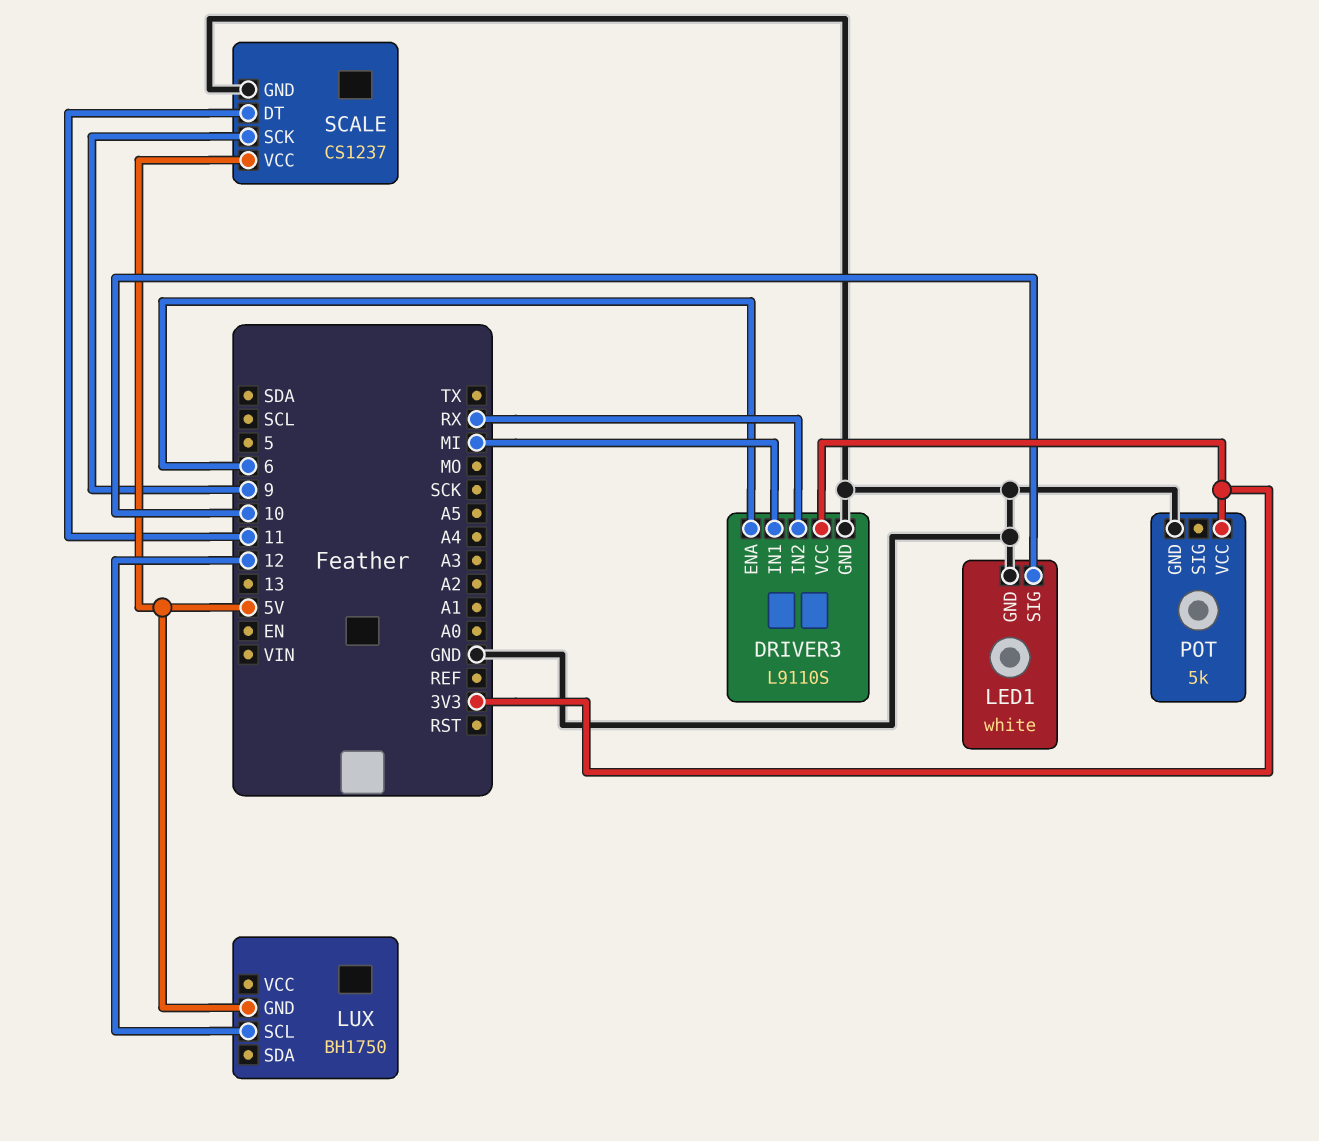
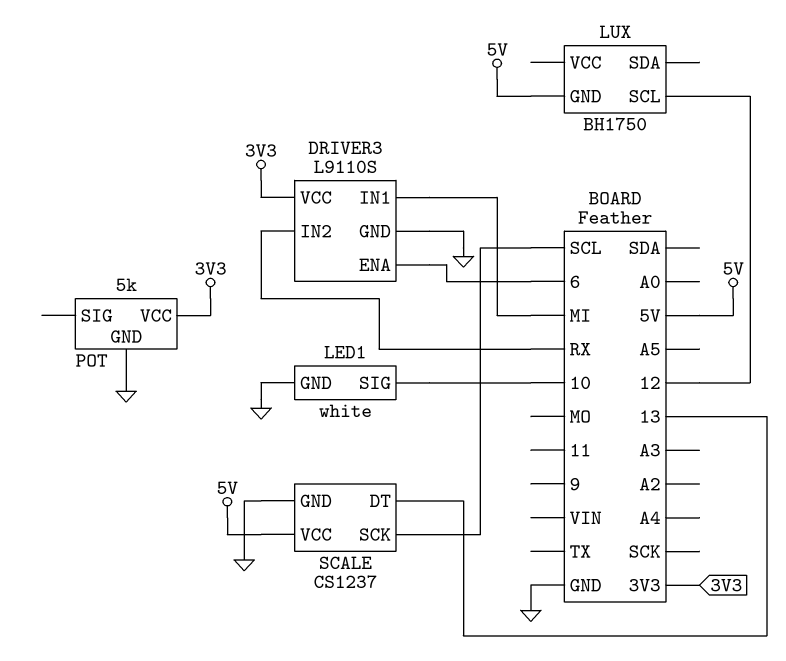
SCALE pin DT: 11 -> 13
SCALE pin SCK: 9 -> SCL

